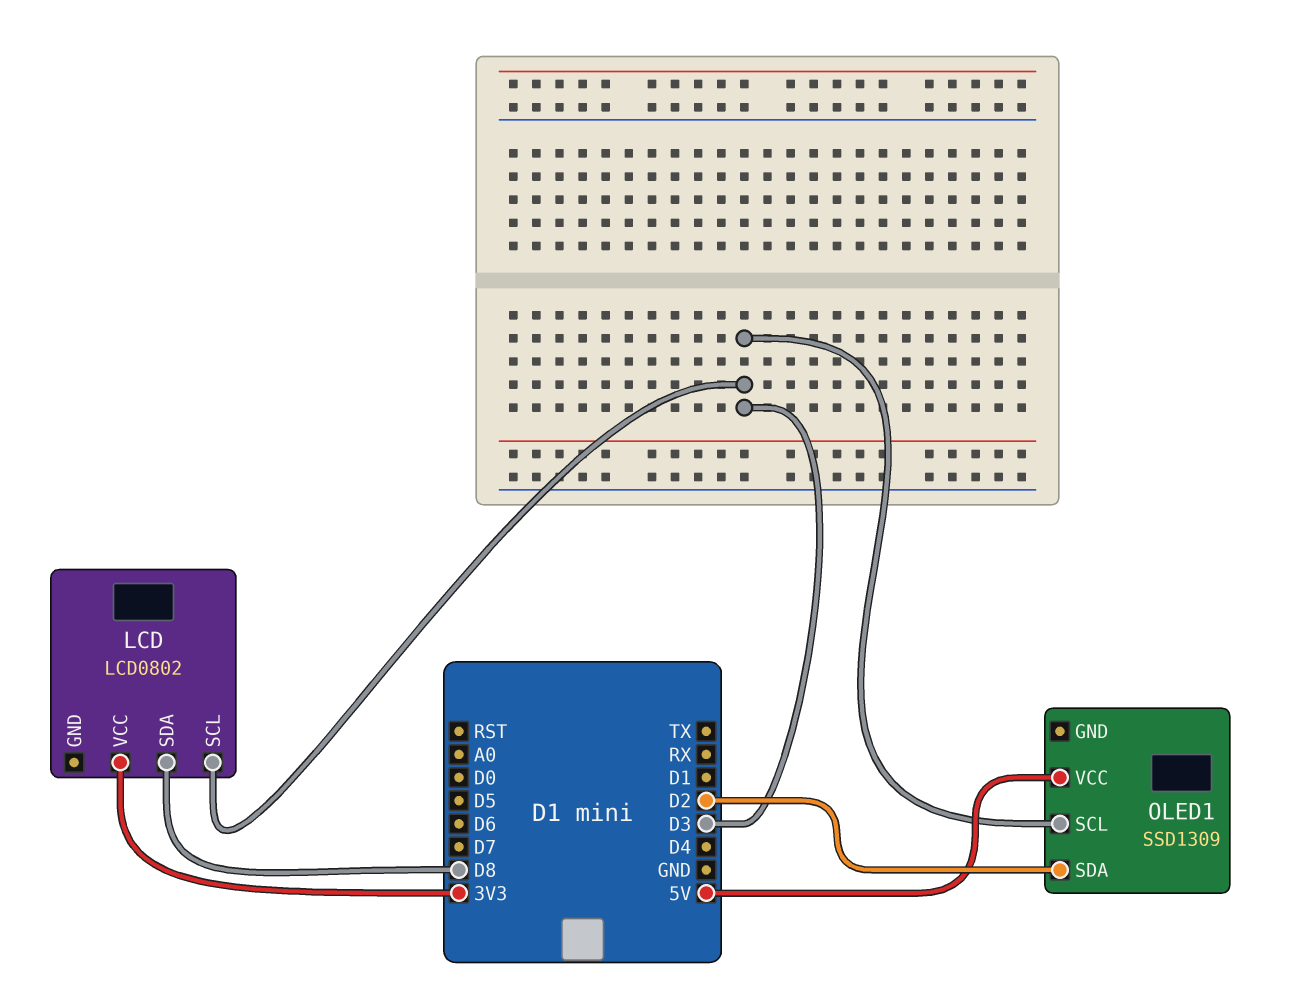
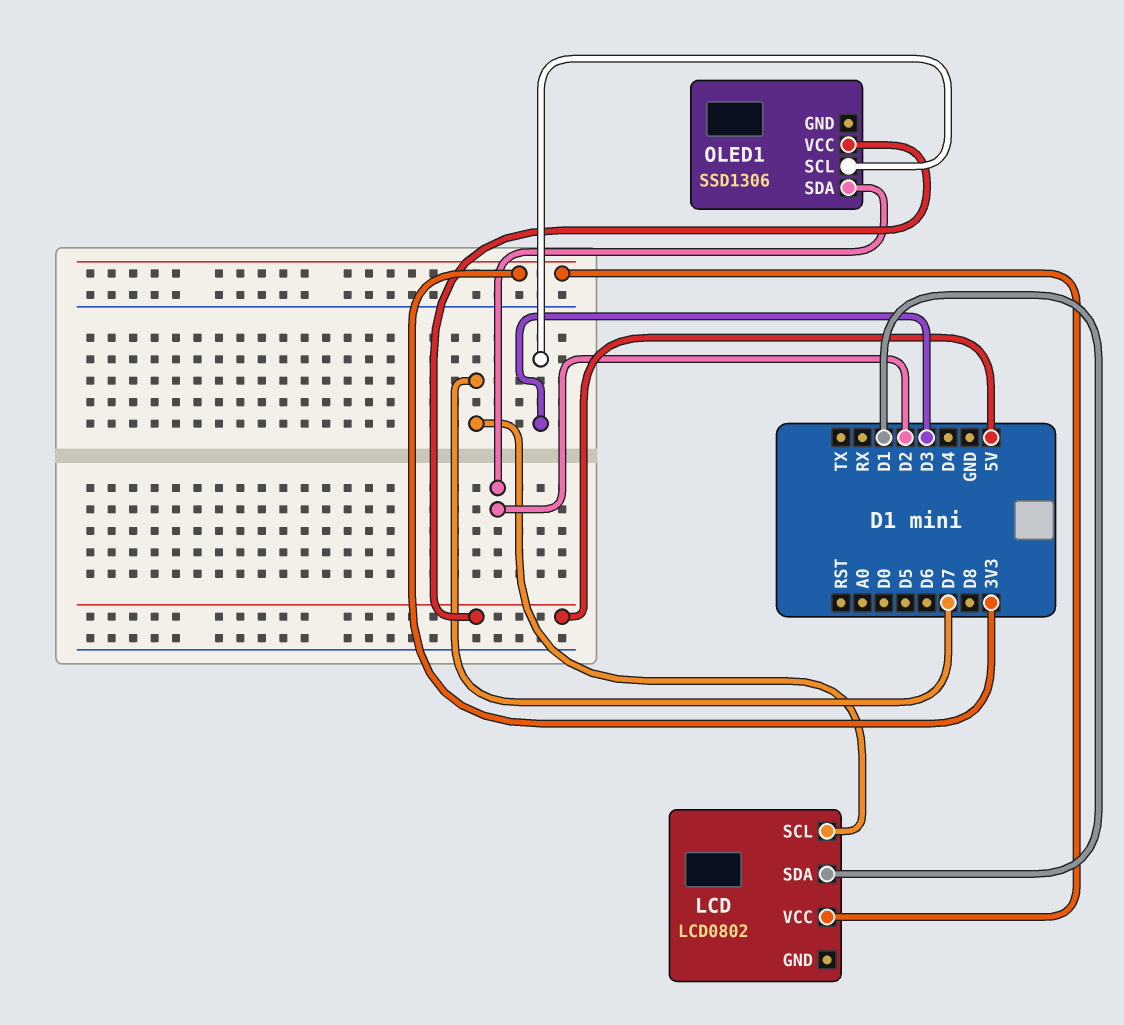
LCD pin SCL: D3 -> D7
LCD pin SDA: D8 -> D1
OLED1: SSD1309 -> SSD1306

